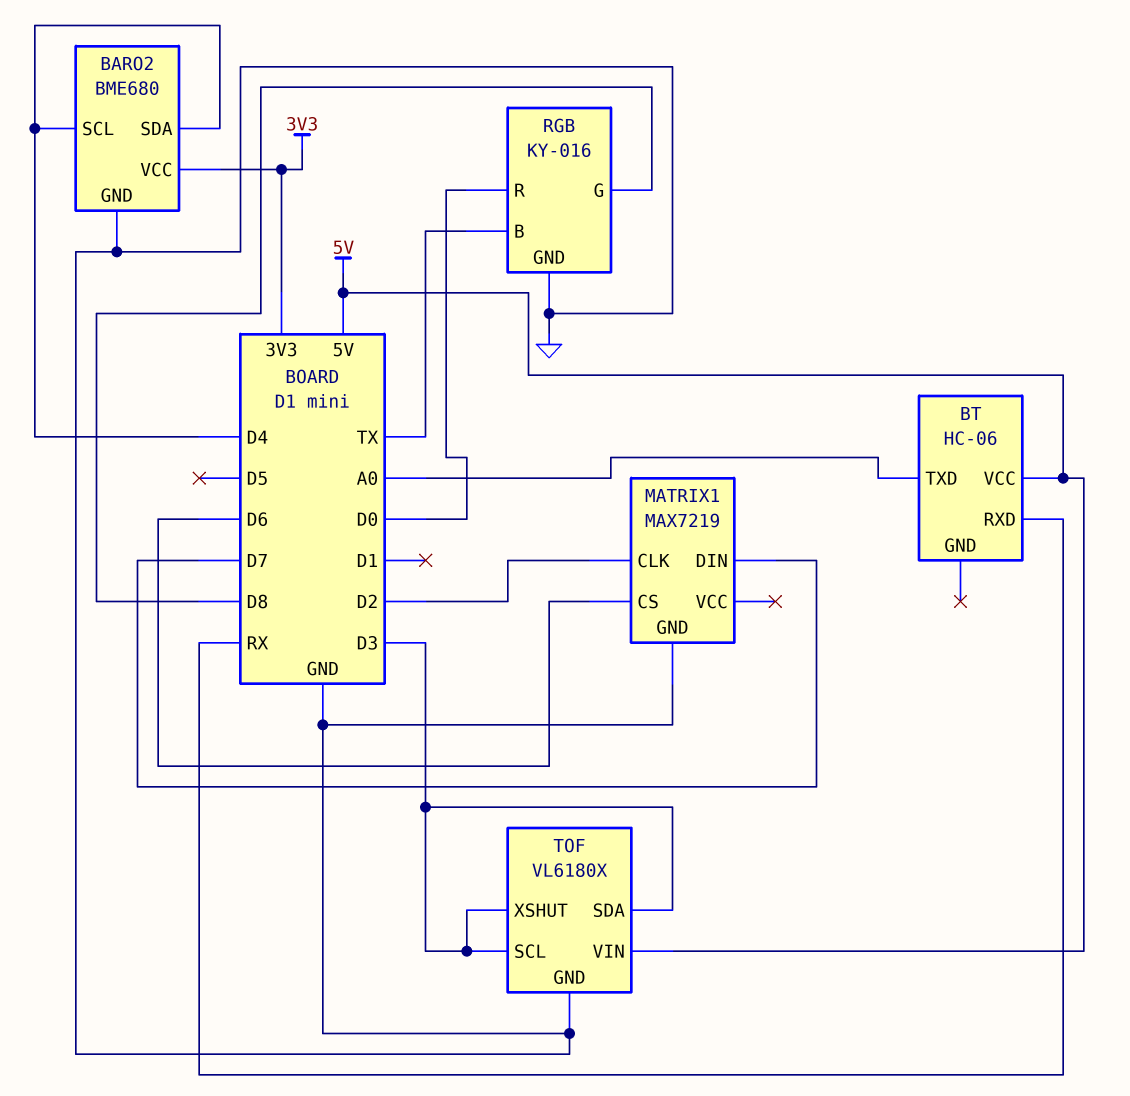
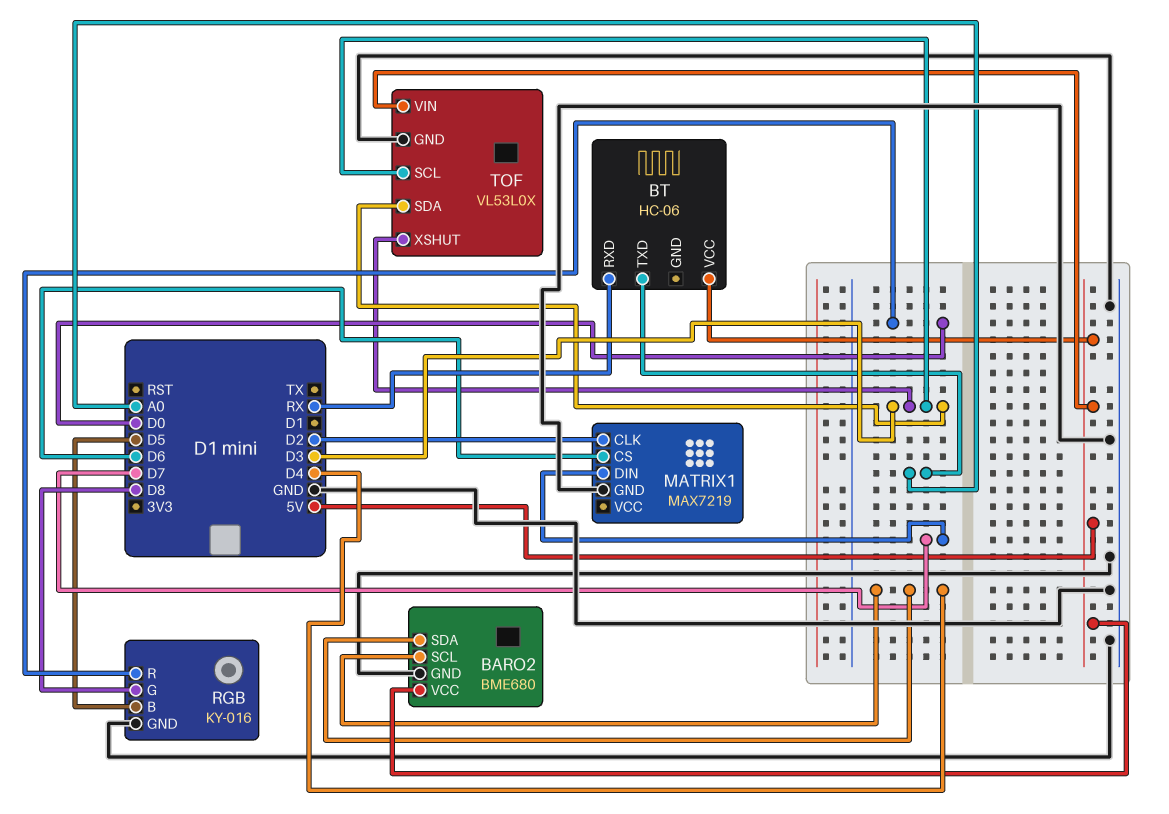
BARO2 pin VCC: 3V3 -> 5V
RGB pin B: TX -> D5
TOF: VL6180X -> VL53L0X

